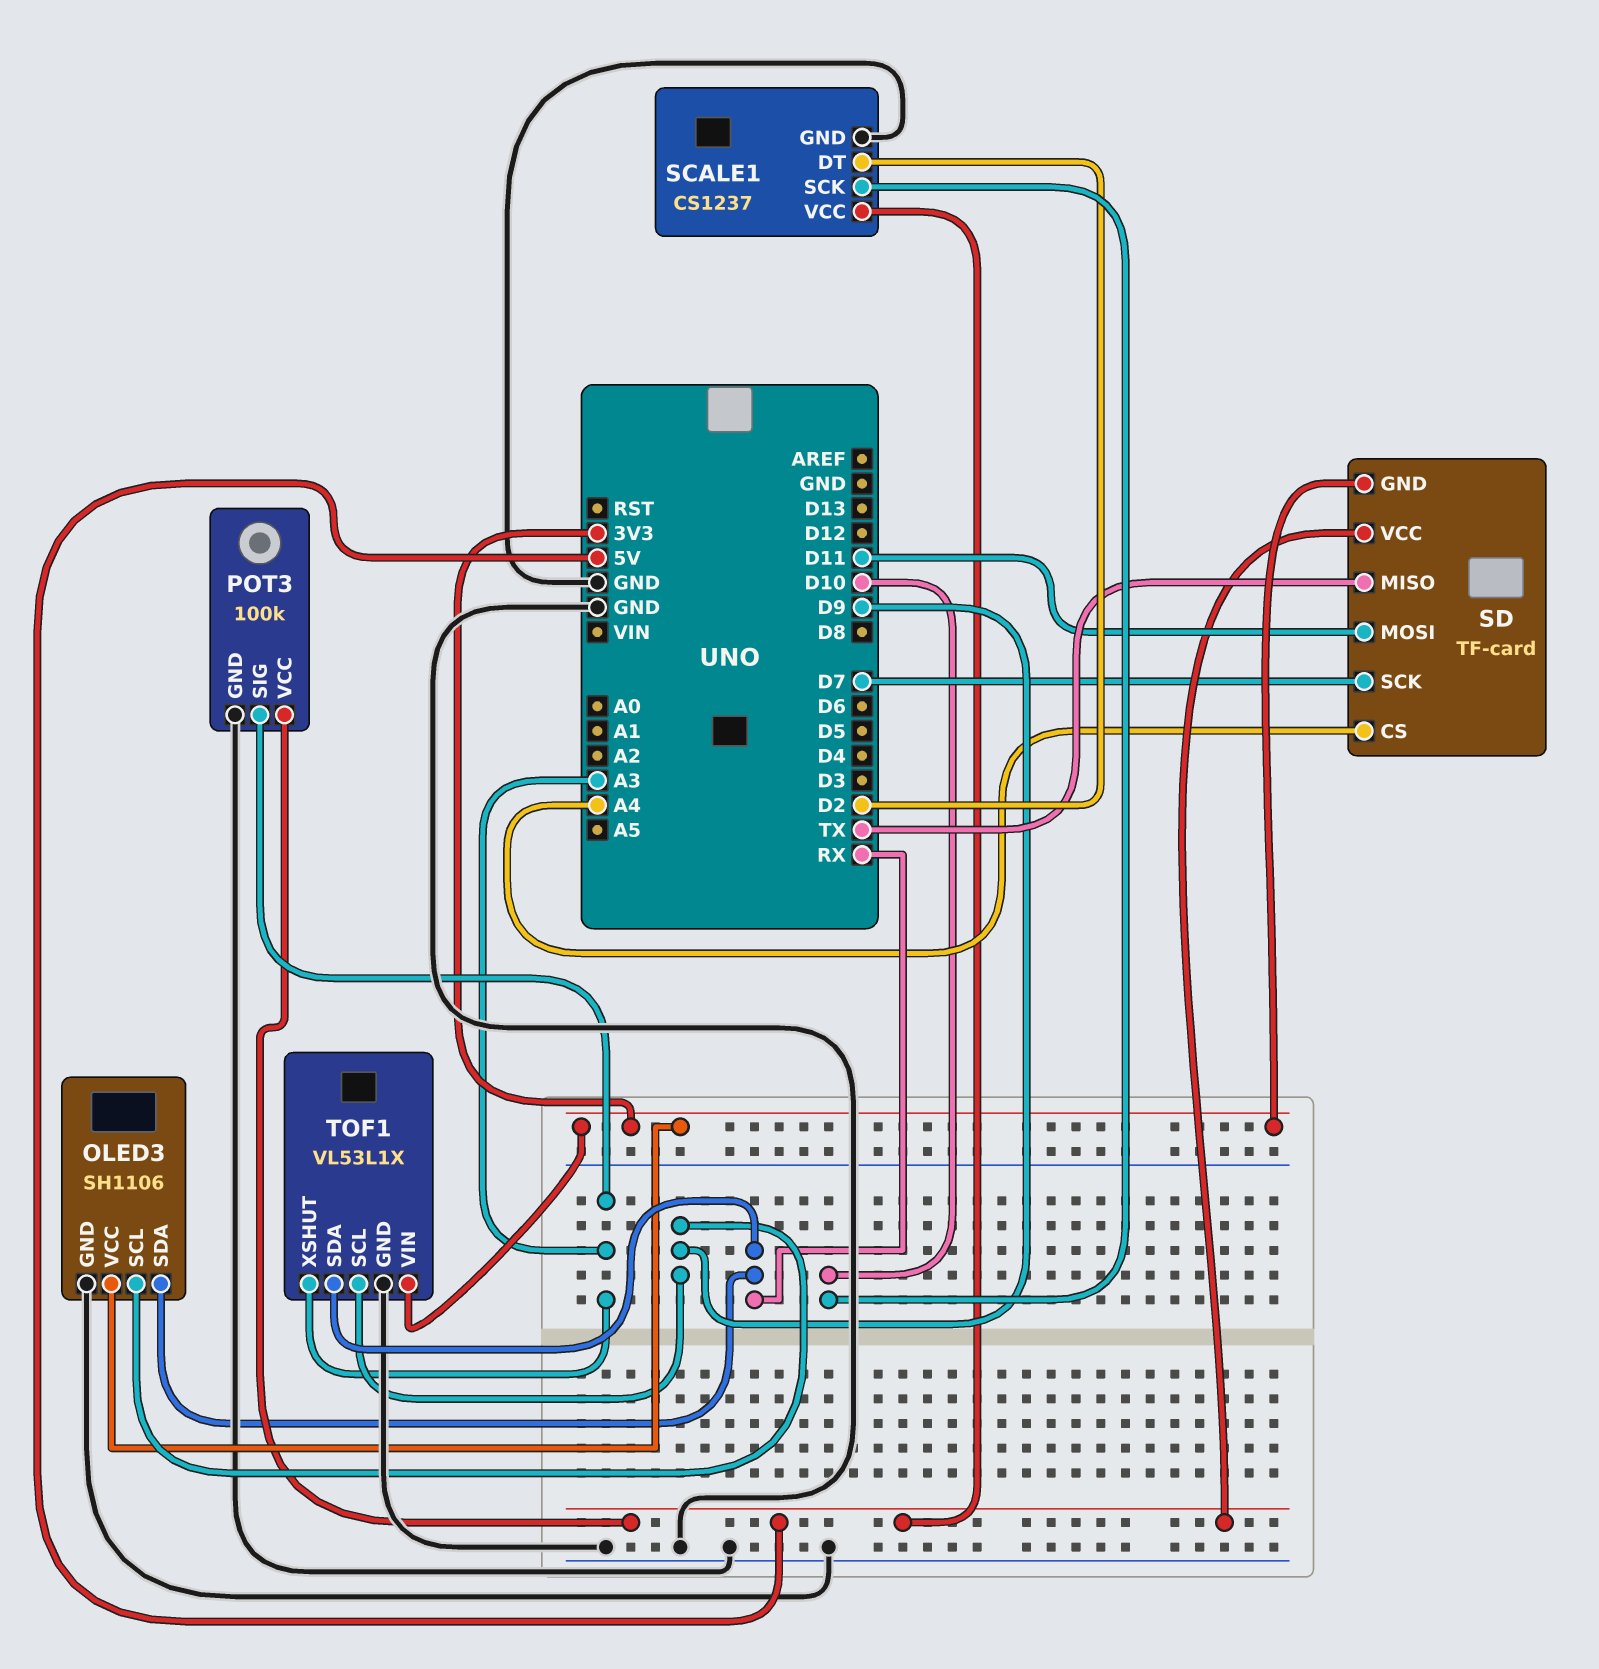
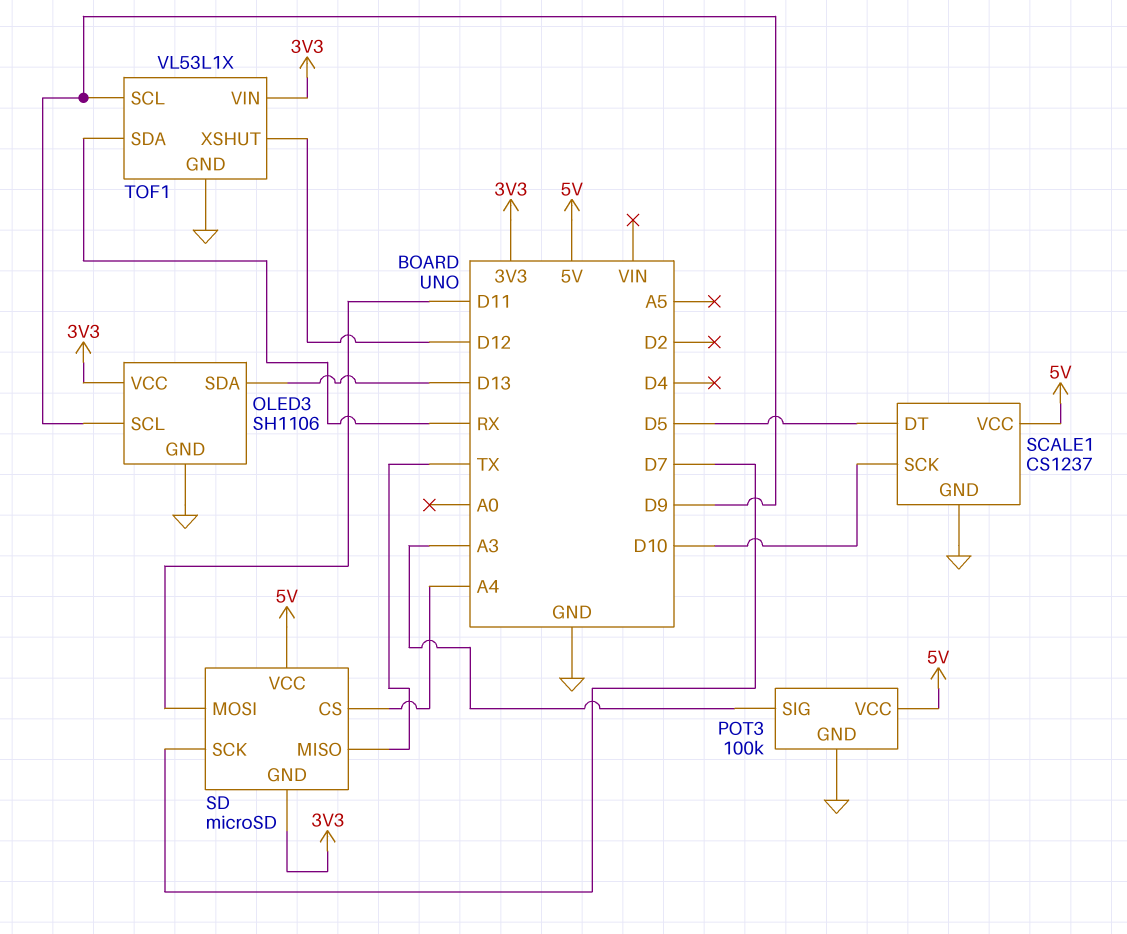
OLED3 pin SDA: RX -> D13
SCALE1 pin DT: D2 -> D5
SD: TF-card -> microSD
TOF1 pin XSHUT: A3 -> D12

